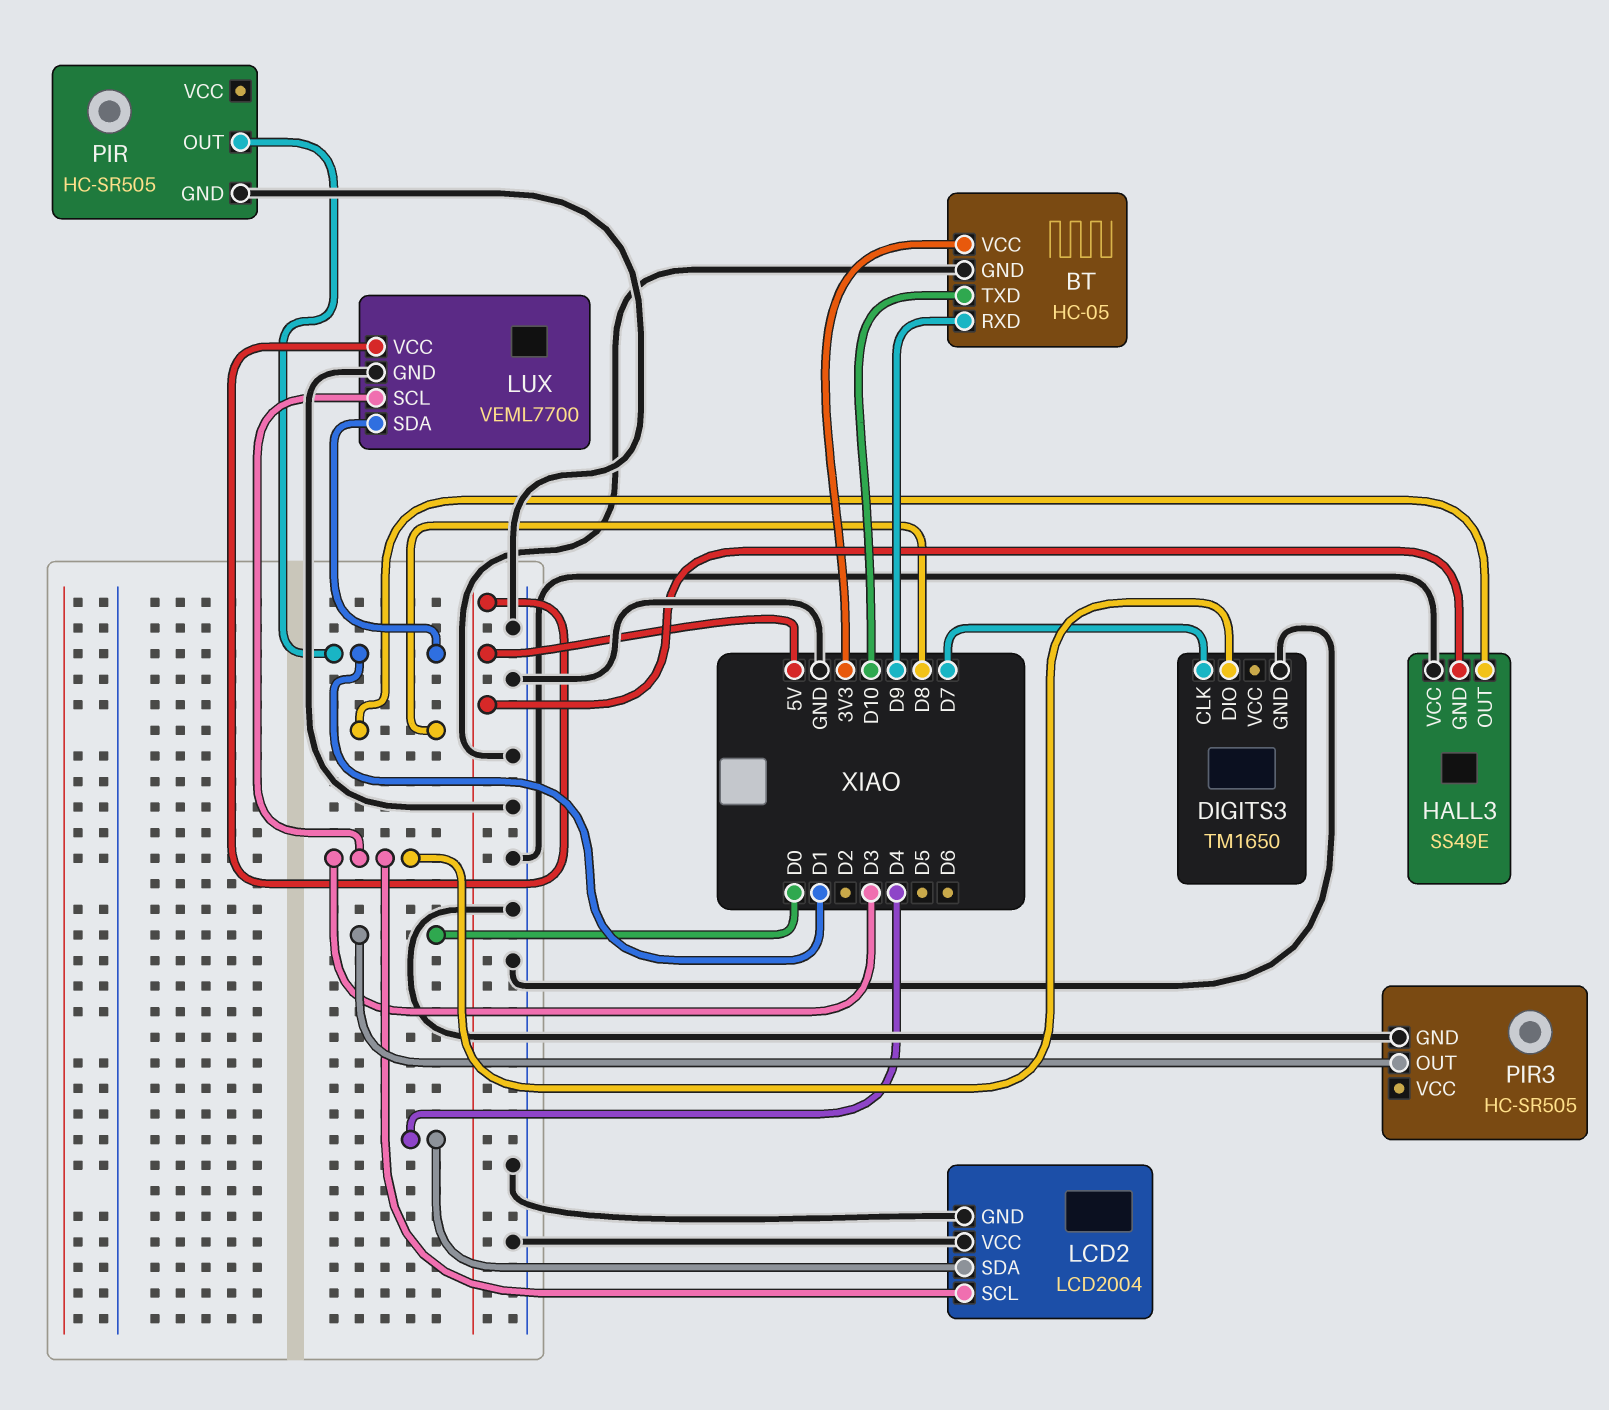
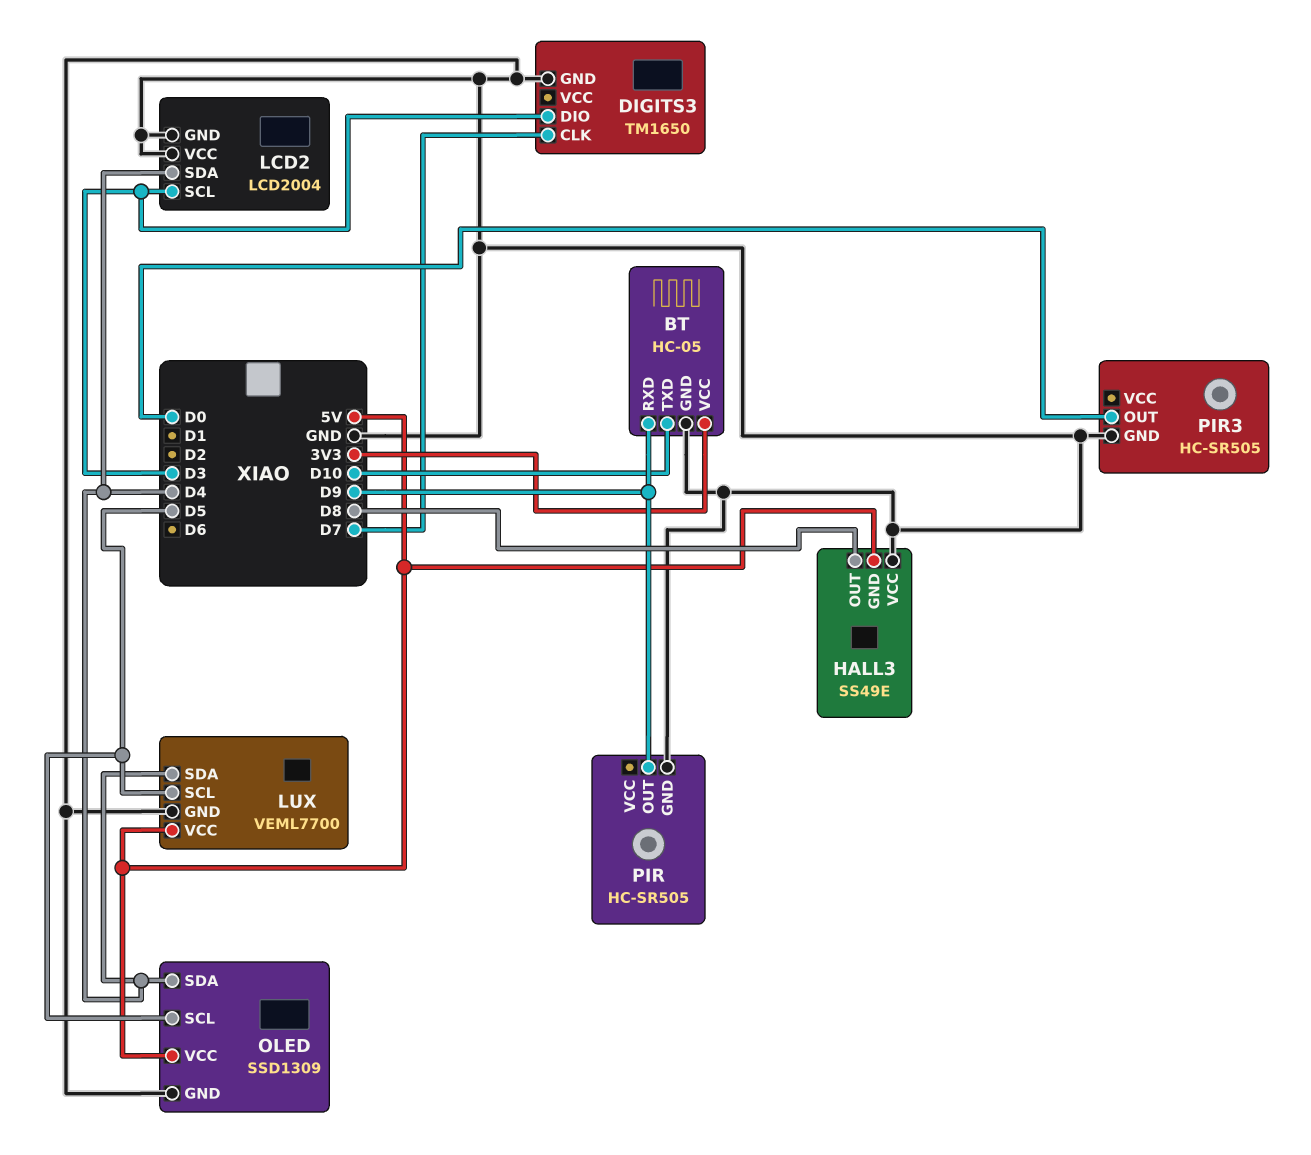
LUX pin SCL: D3 -> D5
LUX pin SDA: D1 -> D4
OLED: none -> SSD1309
OLED pin GND: none -> GND
OLED pin SCL: none -> D5
OLED pin SDA: none -> D4
OLED pin VCC: none -> 5V
PIR pin OUT: D1 -> D9

